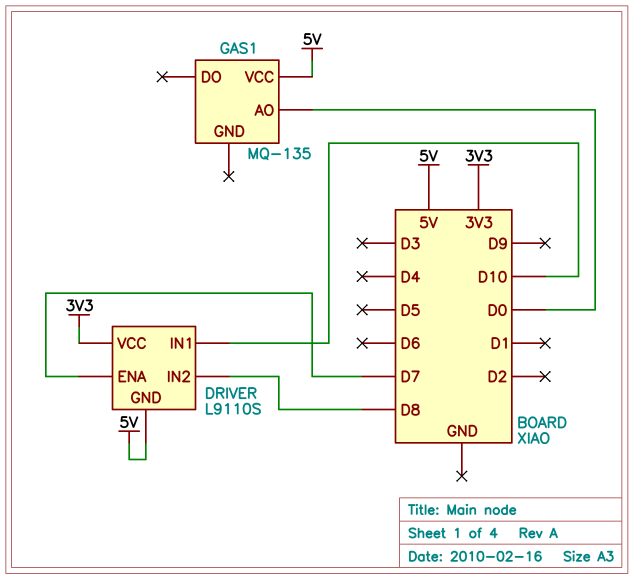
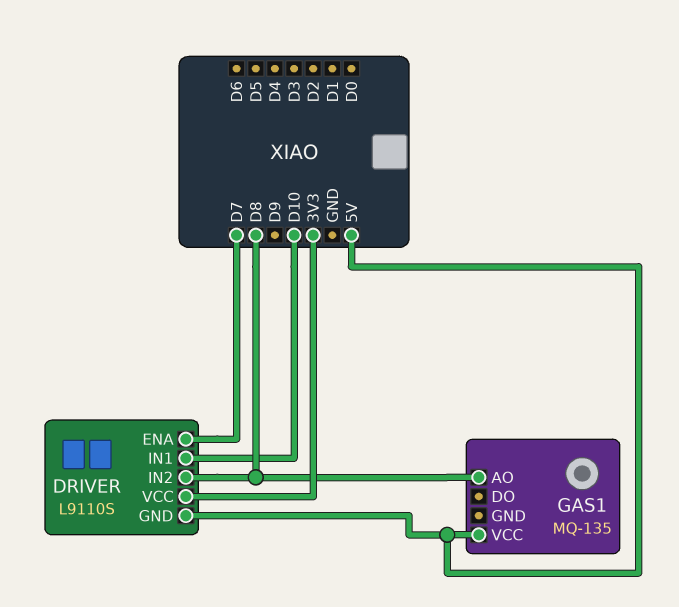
GAS1 pin AO: D0 -> D8

